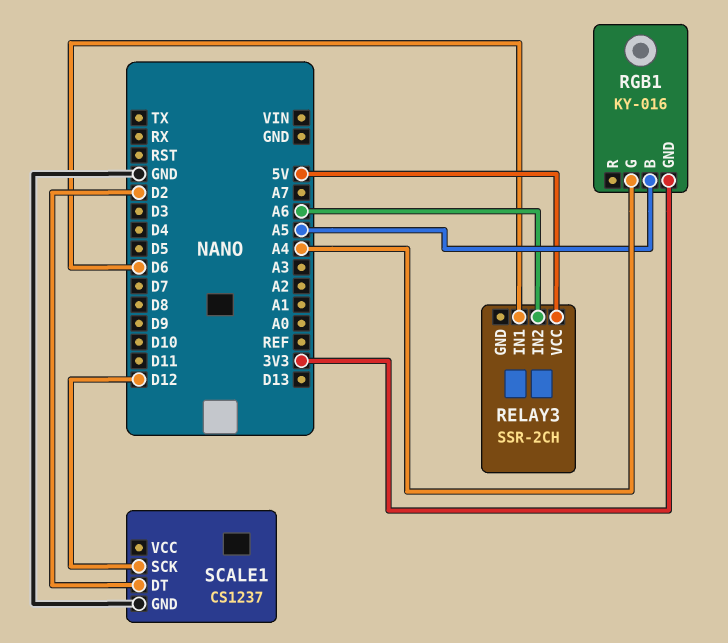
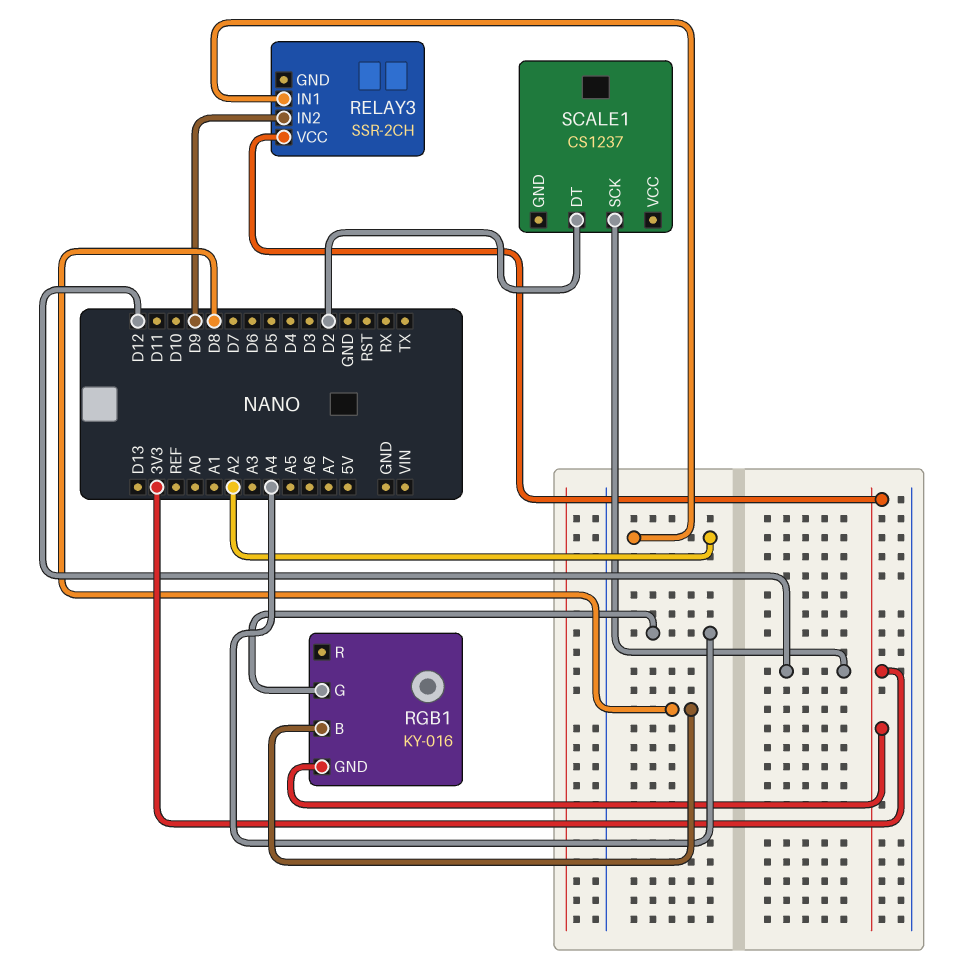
RELAY3 pin IN1: D6 -> A2
RELAY3 pin IN2: A6 -> D9
RELAY3 pin VCC: 5V -> 3V3
RGB1 pin B: A5 -> D8
SCALE1 pin GND: GND -> none

